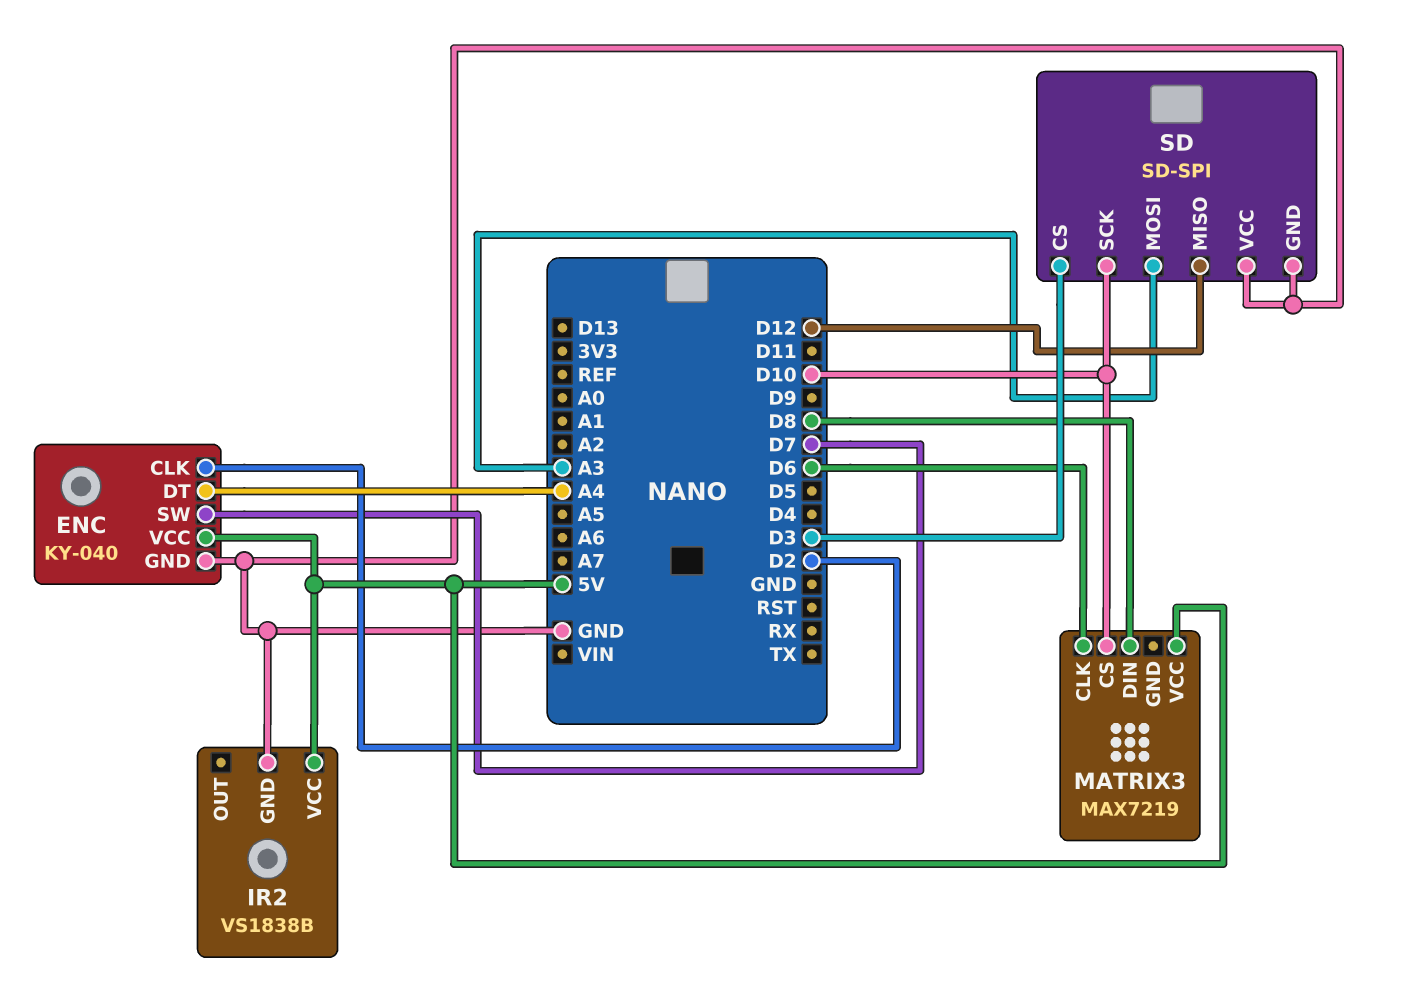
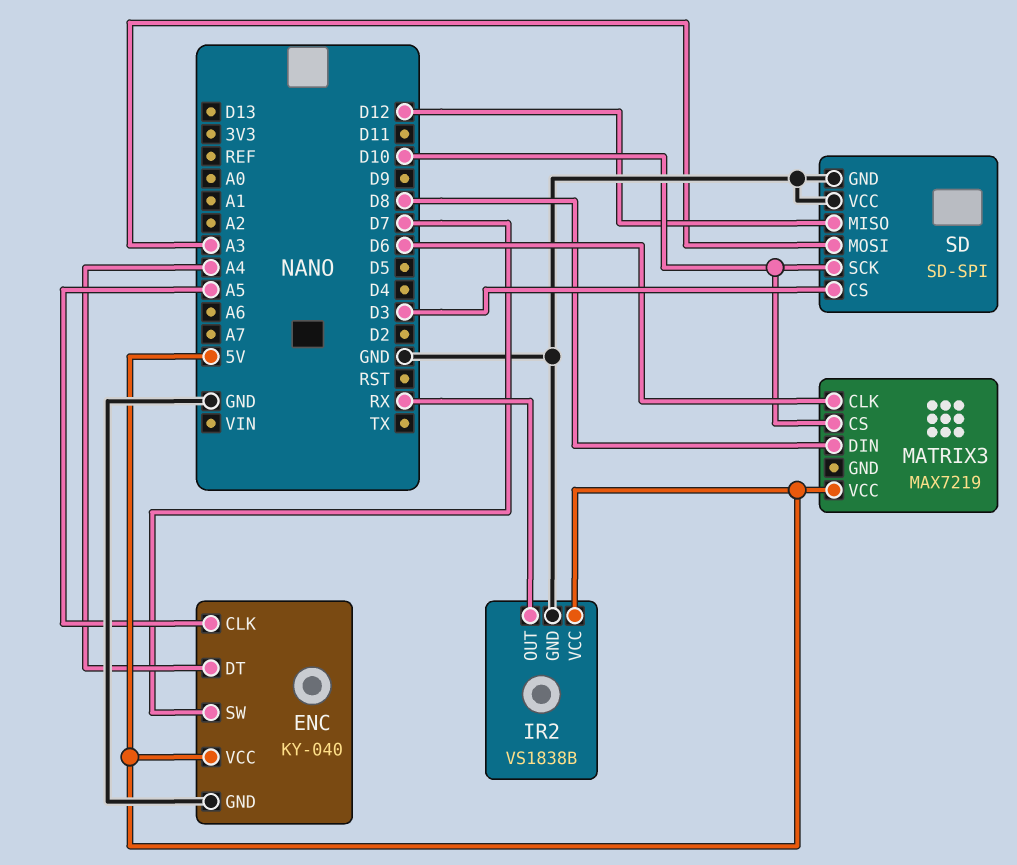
ENC pin CLK: D2 -> A5
IR2 pin OUT: none -> RX

